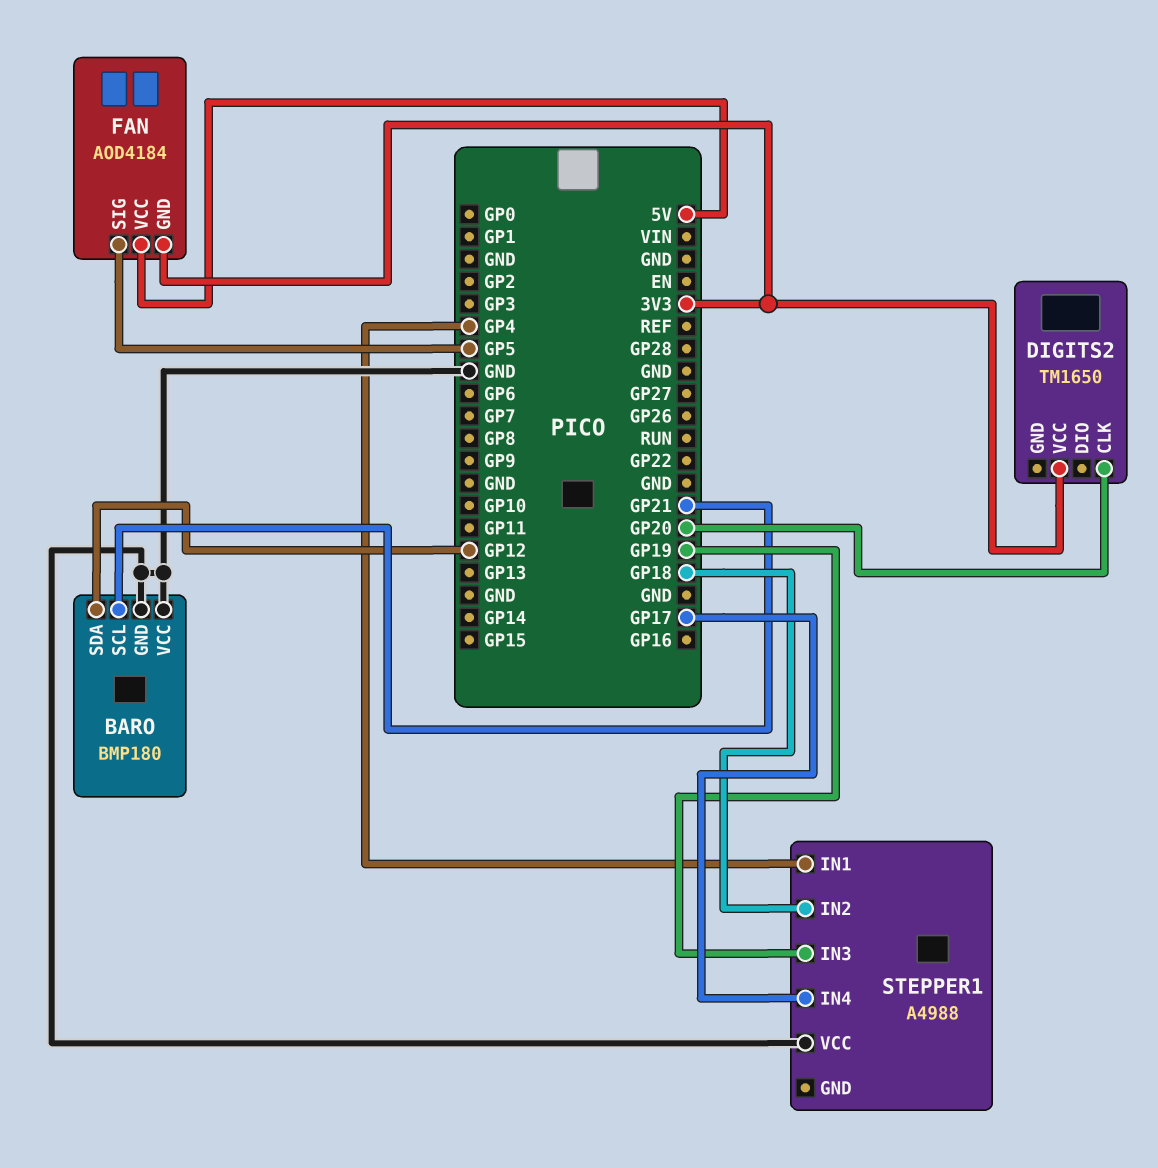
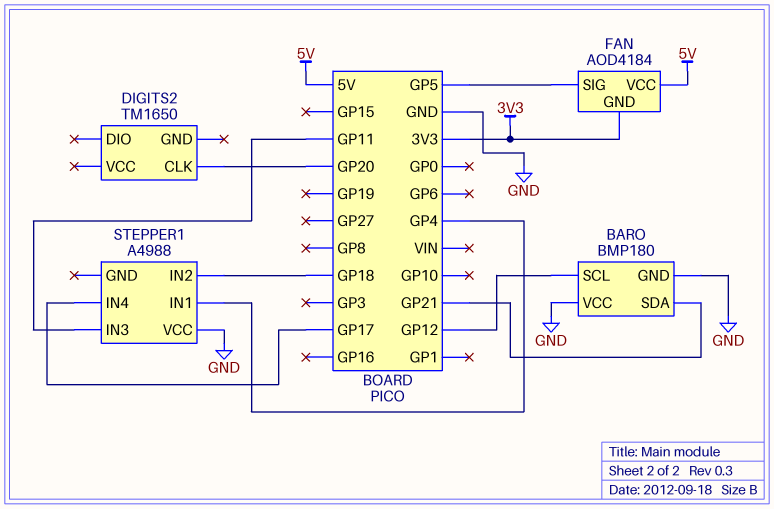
BARO pin SCL: GP21 -> GP12
BARO pin SDA: GP12 -> GP21
DIGITS2 pin VCC: 3V3 -> none
STEPPER1 pin IN3: GP19 -> GP11

